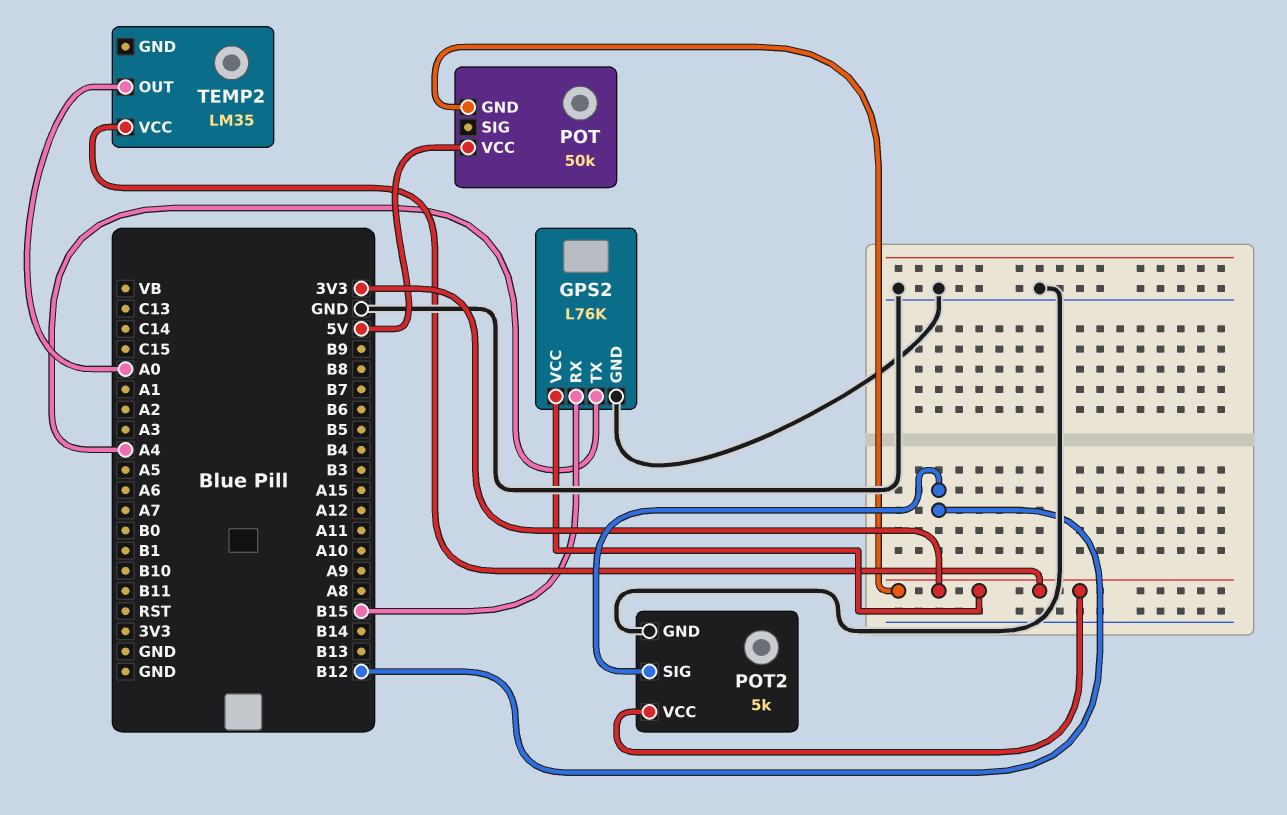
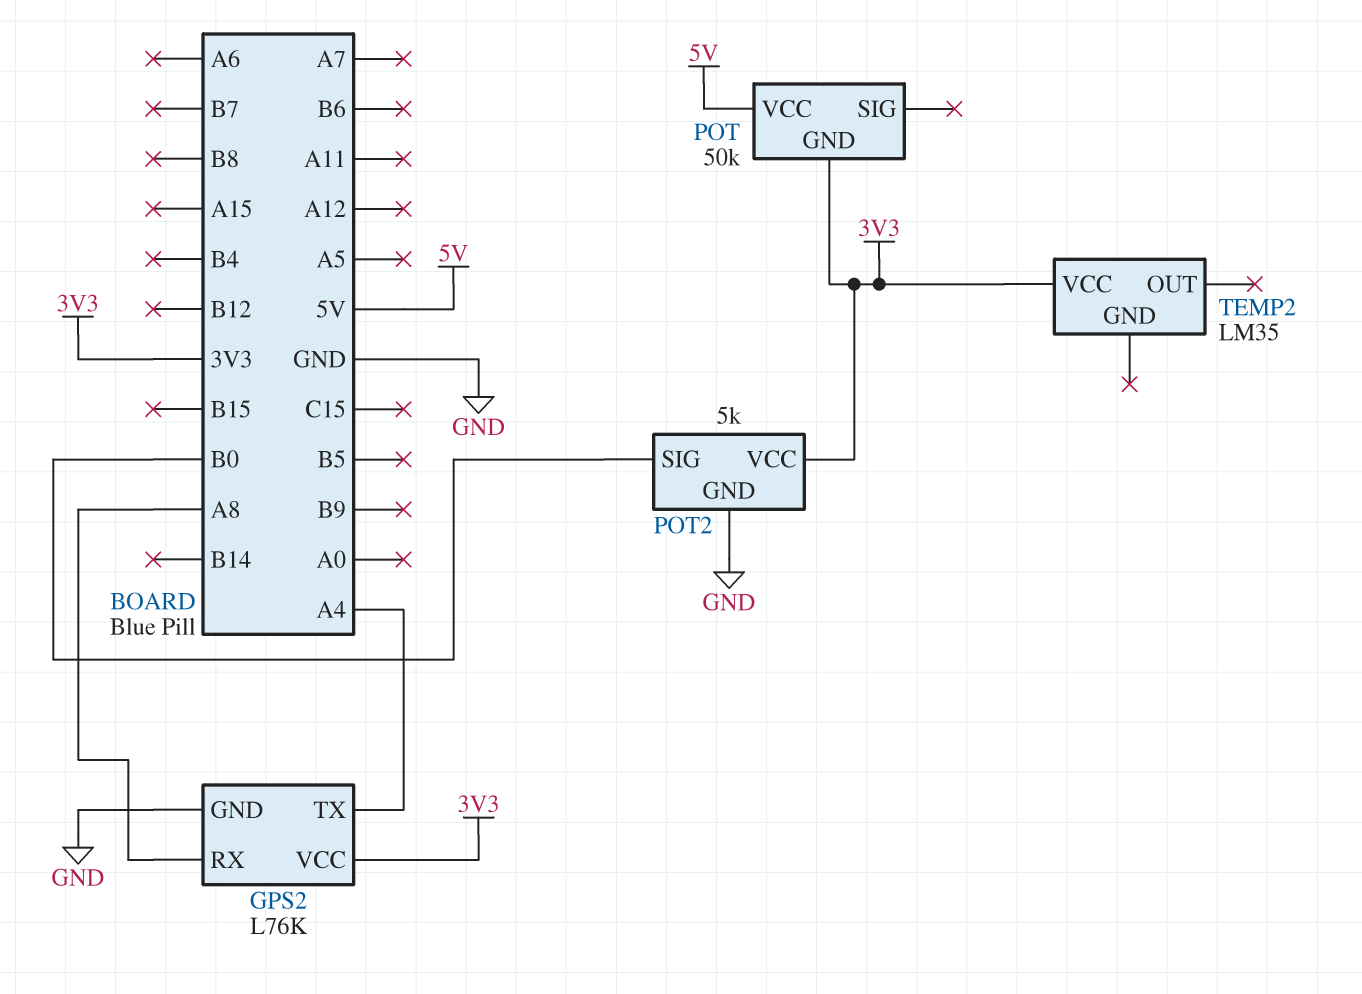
GPS2 pin RX: B15 -> A8
POT2 pin SIG: B12 -> B0
TEMP2 pin OUT: A0 -> none

